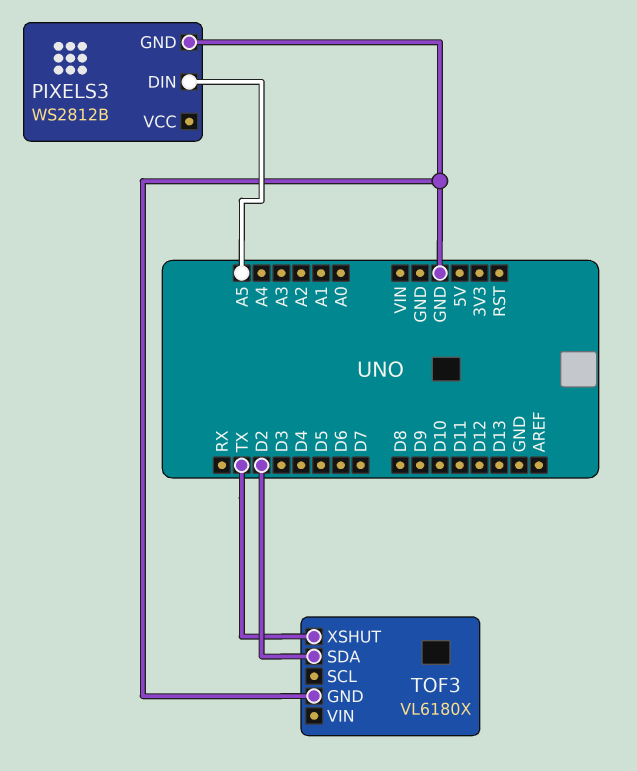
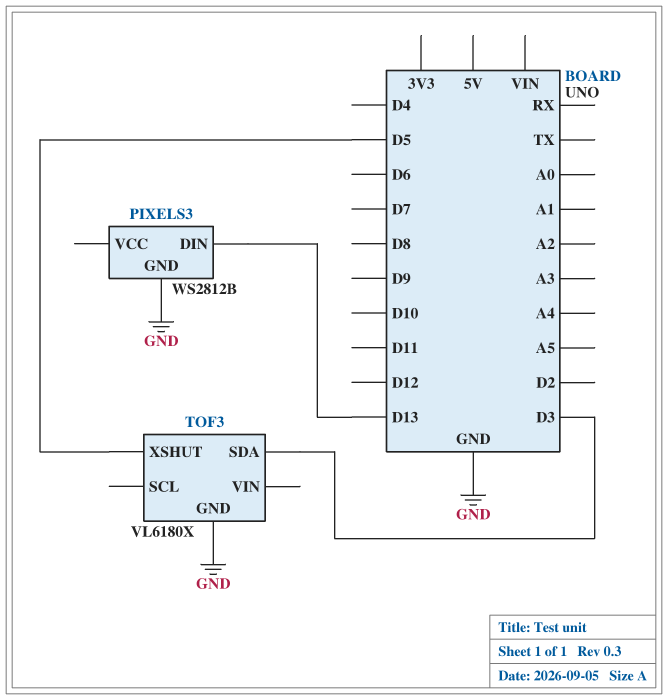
PIXELS3 pin DIN: A5 -> D13
TOF3 pin SDA: D2 -> D3
TOF3 pin XSHUT: TX -> D5

